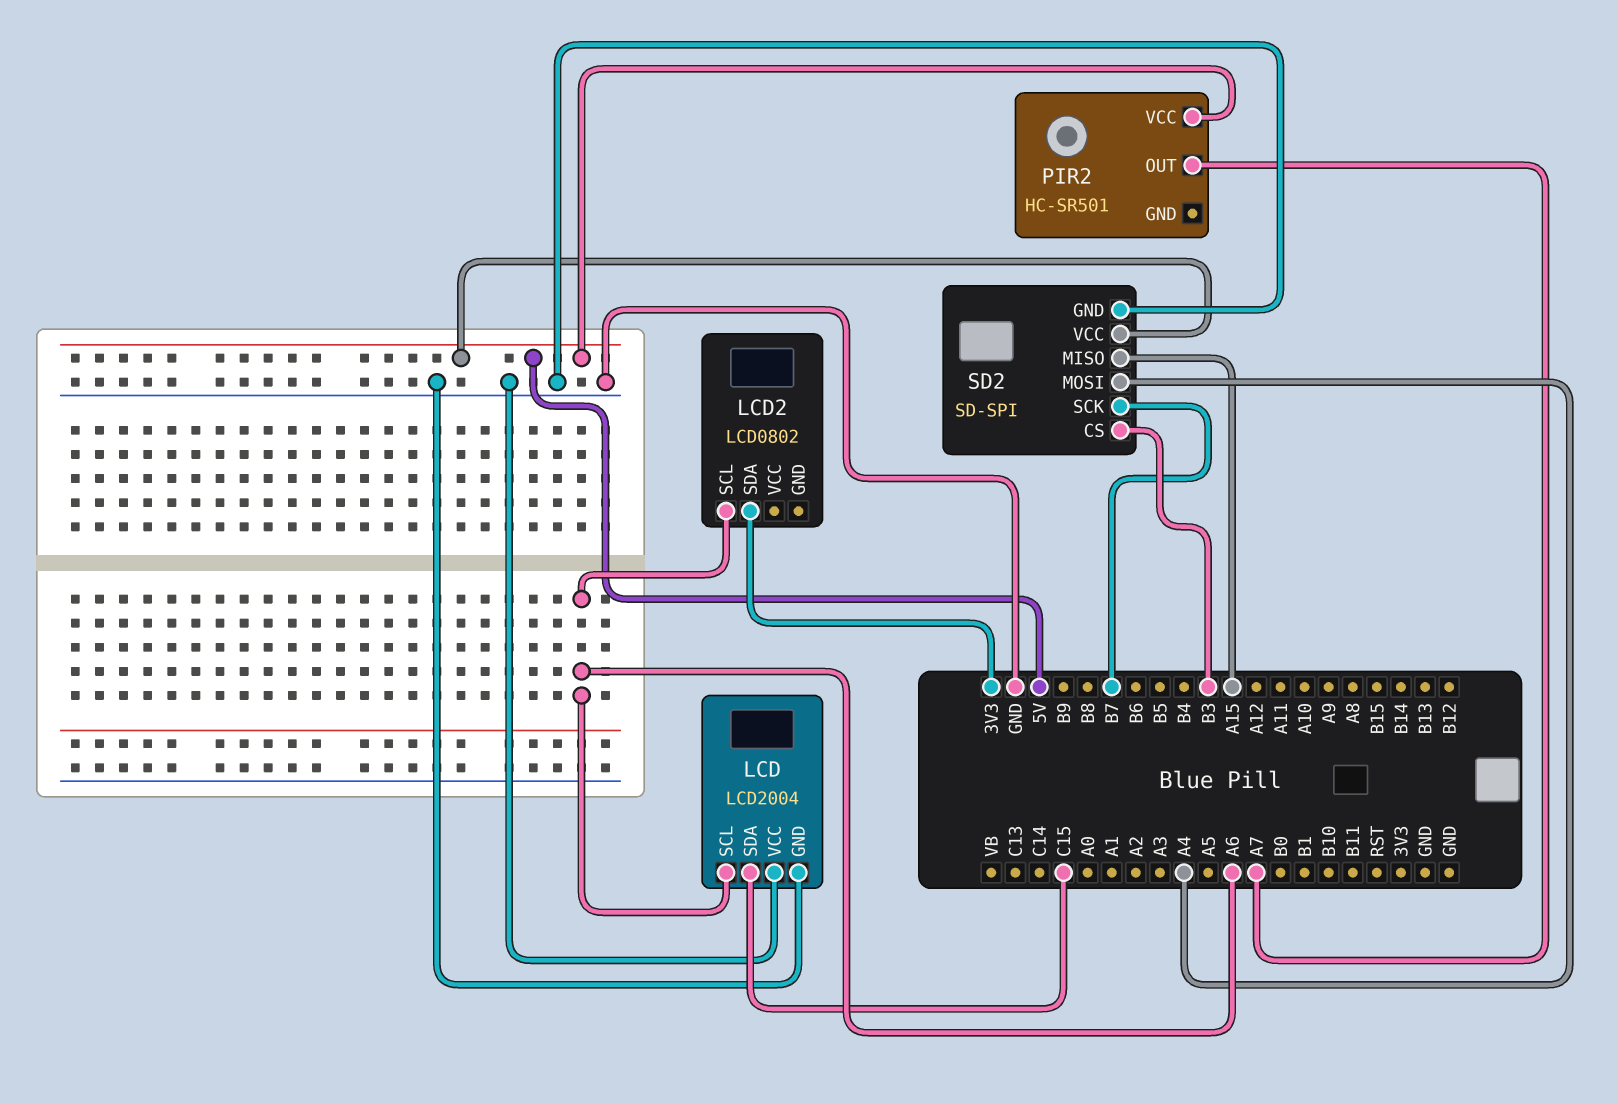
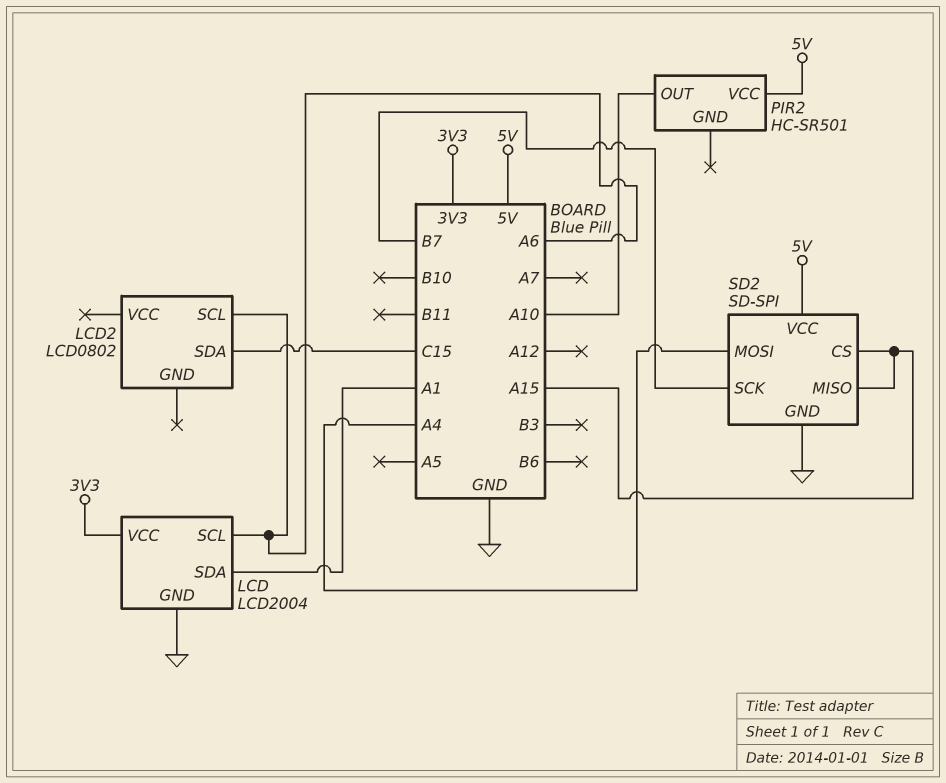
LCD pin SDA: C15 -> A1
LCD pin VCC: GND -> 3V3
LCD2 pin SDA: 3V3 -> C15
PIR2 pin OUT: A7 -> A10
SD2 pin CS: B3 -> A15

